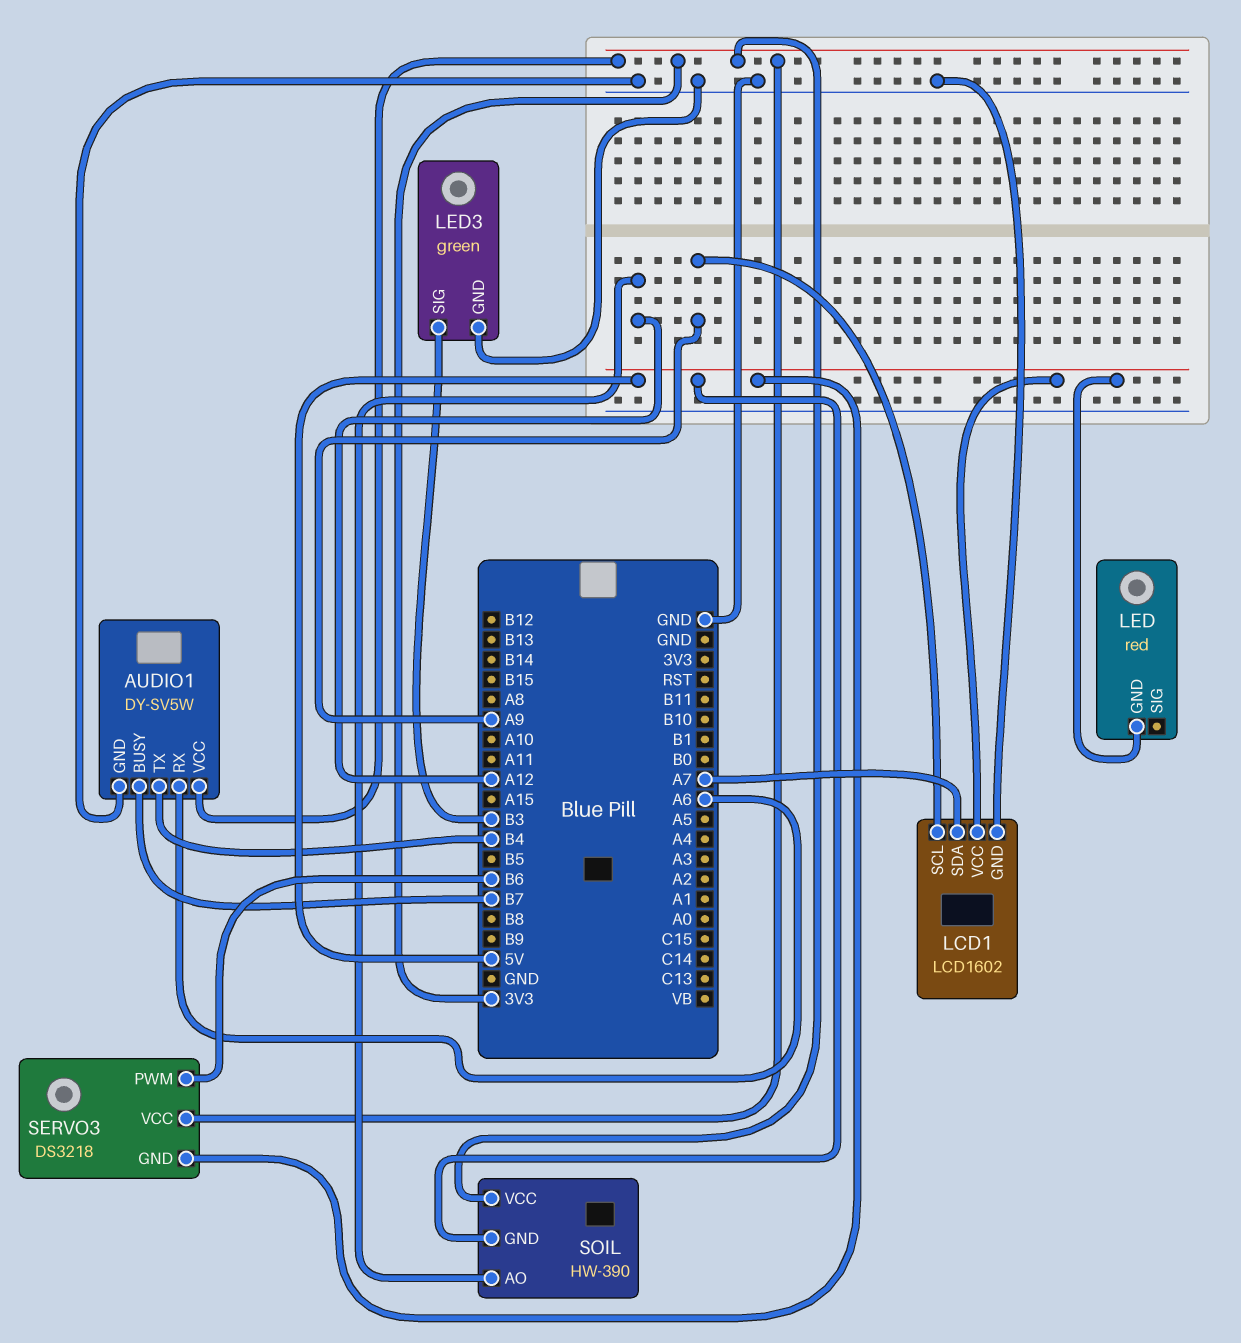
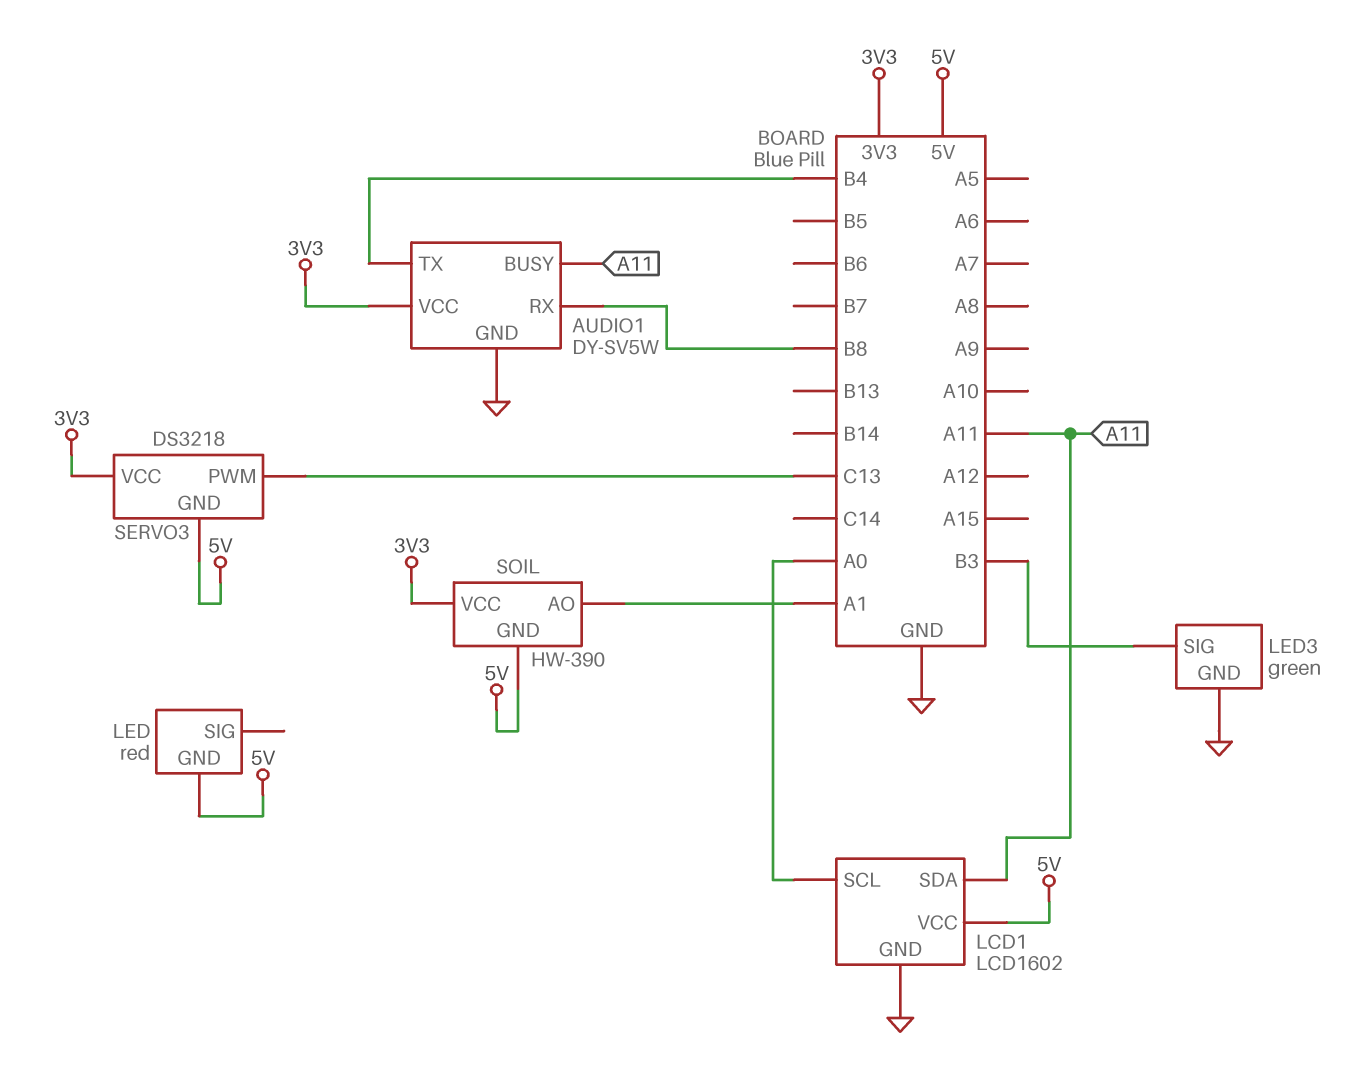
AUDIO1 pin BUSY: B7 -> A11
AUDIO1 pin RX: A6 -> B8
LCD1 pin SCL: A9 -> A0
LCD1 pin SDA: A7 -> A11
SERVO3 pin PWM: B6 -> C13
SOIL pin AO: A12 -> A1

